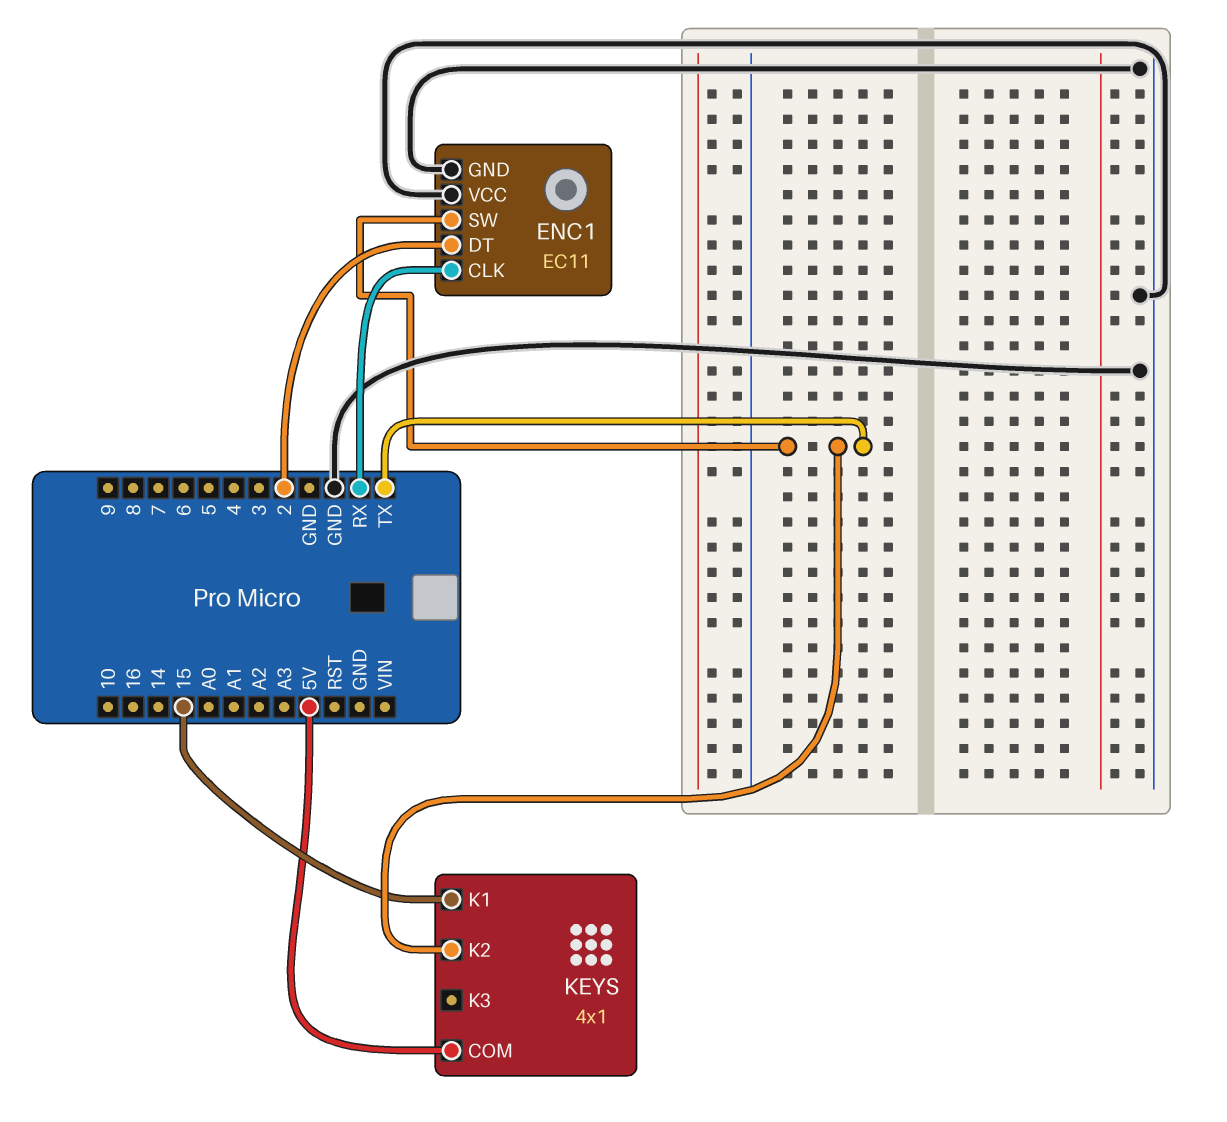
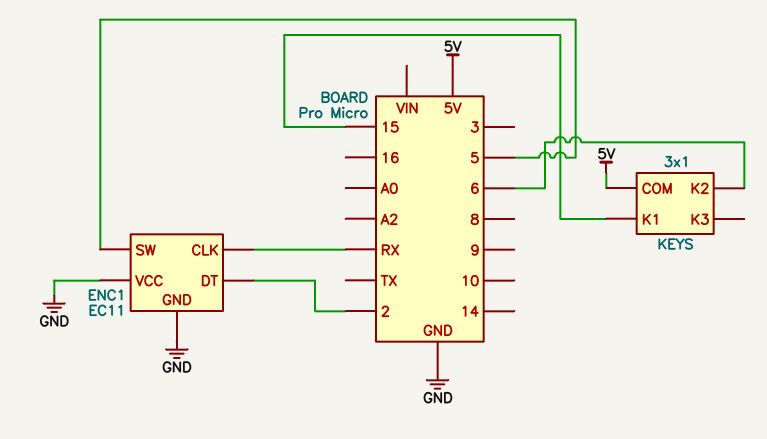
ENC1 pin SW: TX -> 5
KEYS: 4x1 -> 3x1
KEYS pin K2: TX -> 6

